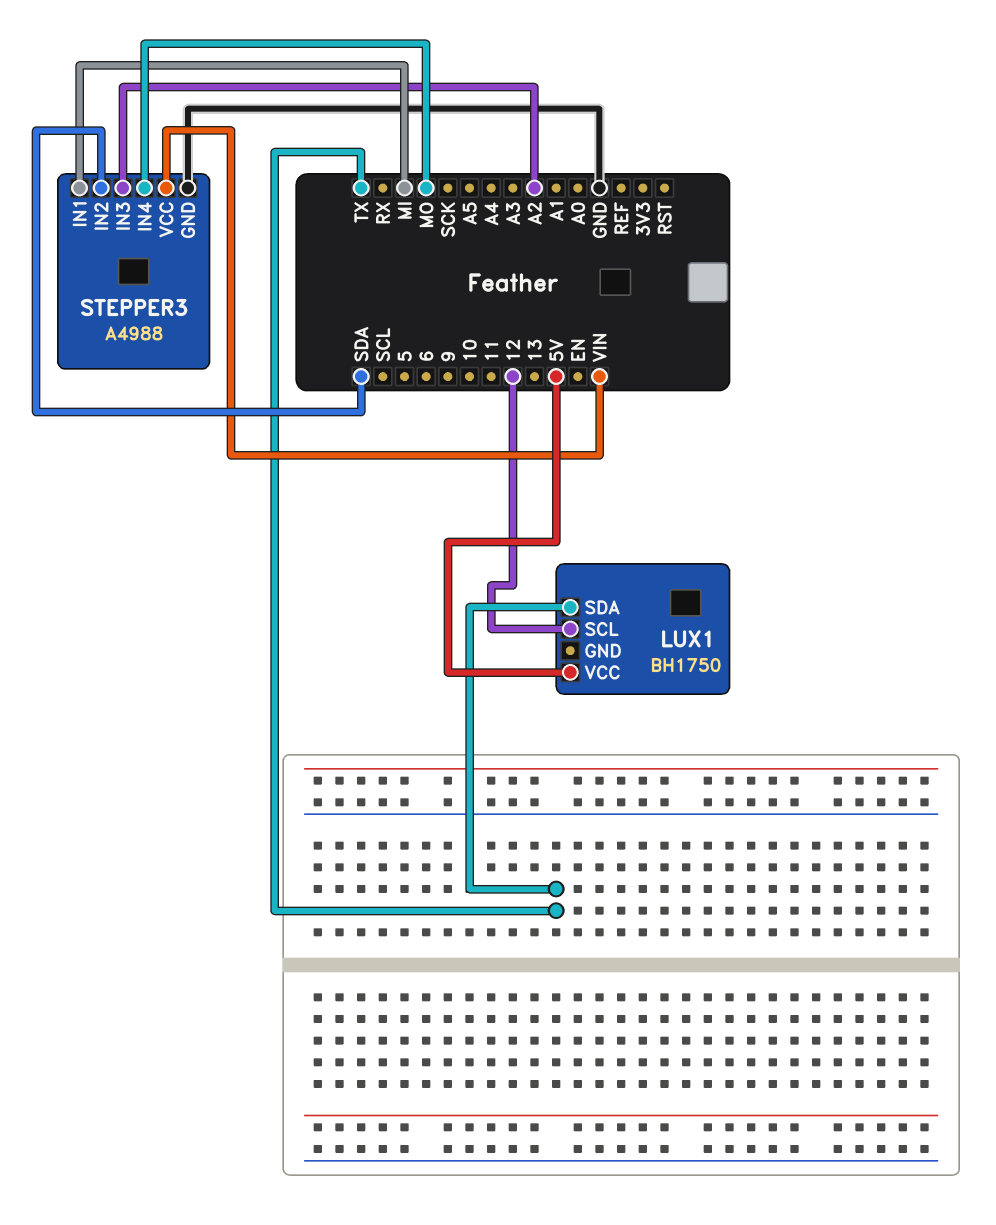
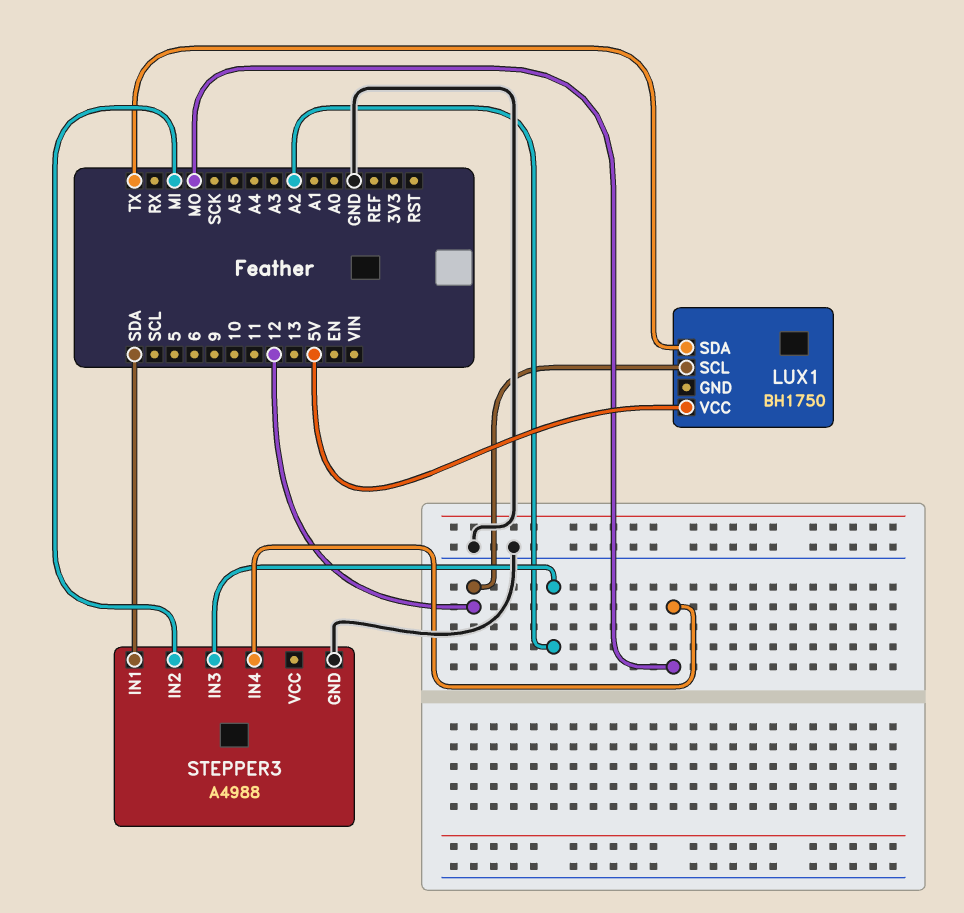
STEPPER3 pin IN1: MI -> SDA
STEPPER3 pin IN2: SDA -> MI
STEPPER3 pin VCC: VIN -> none

